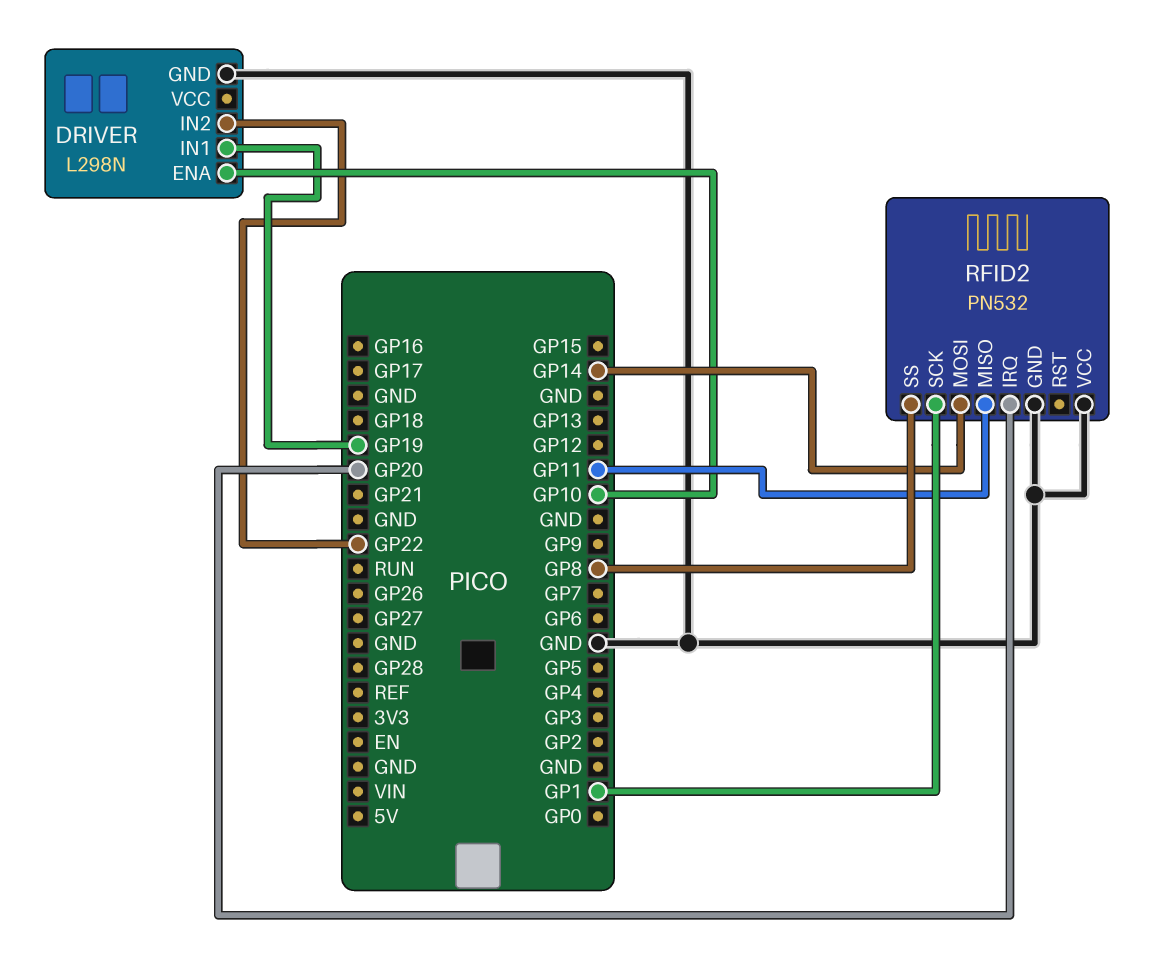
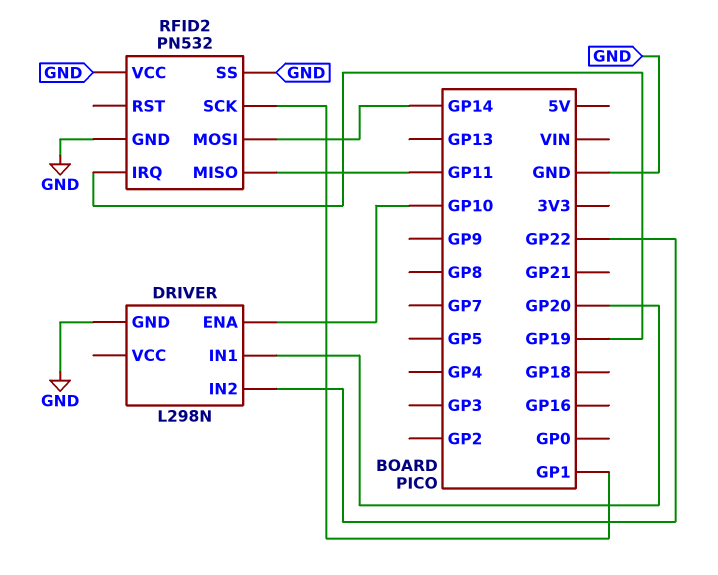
DRIVER pin IN1: GP19 -> GP20
RFID2 pin IRQ: GP20 -> GP19
RFID2 pin SS: GP8 -> GND

